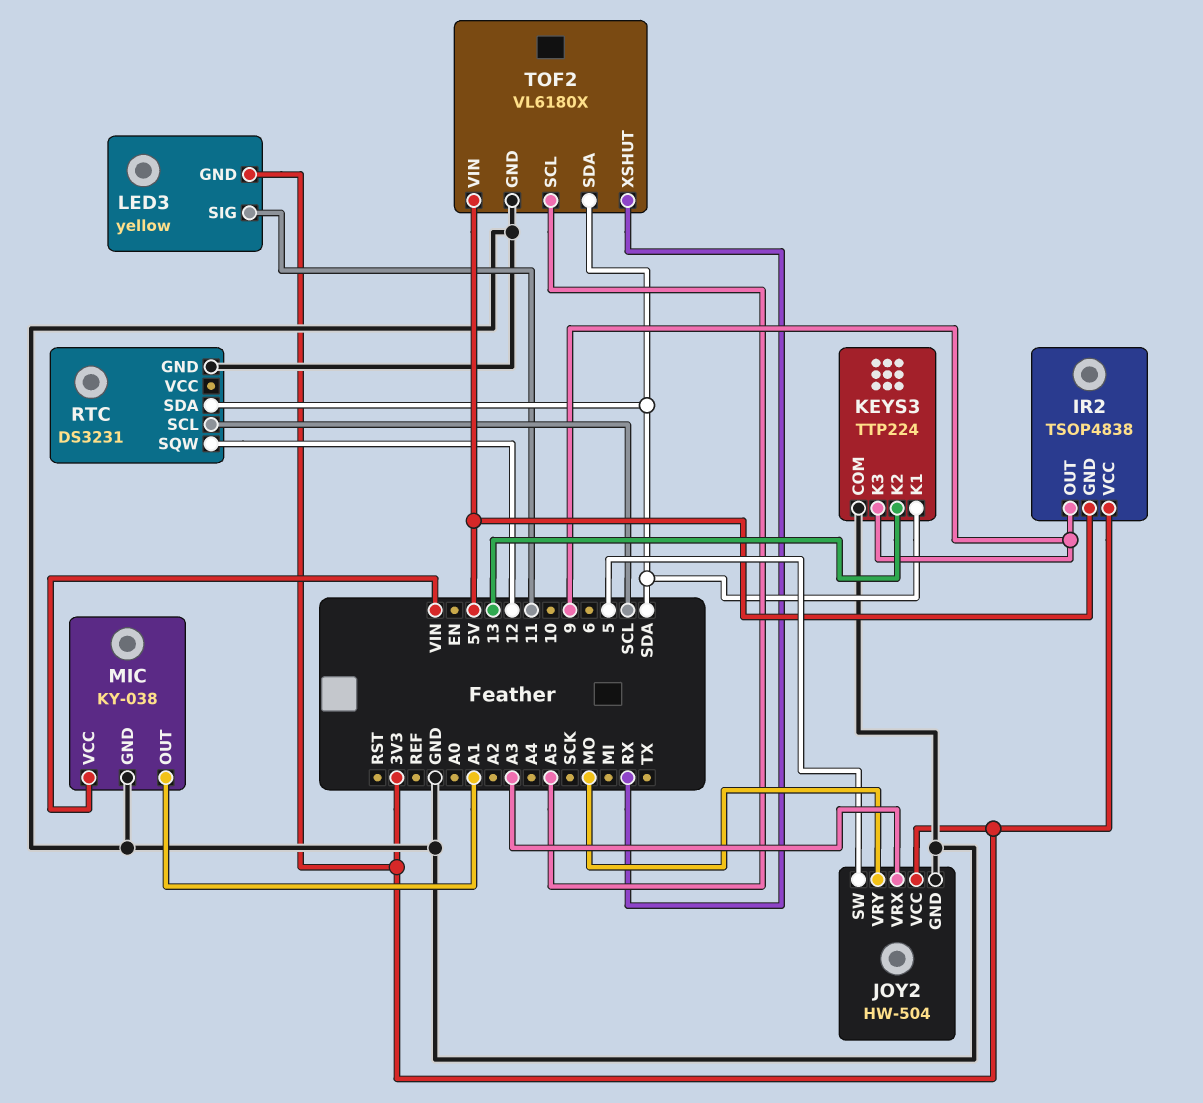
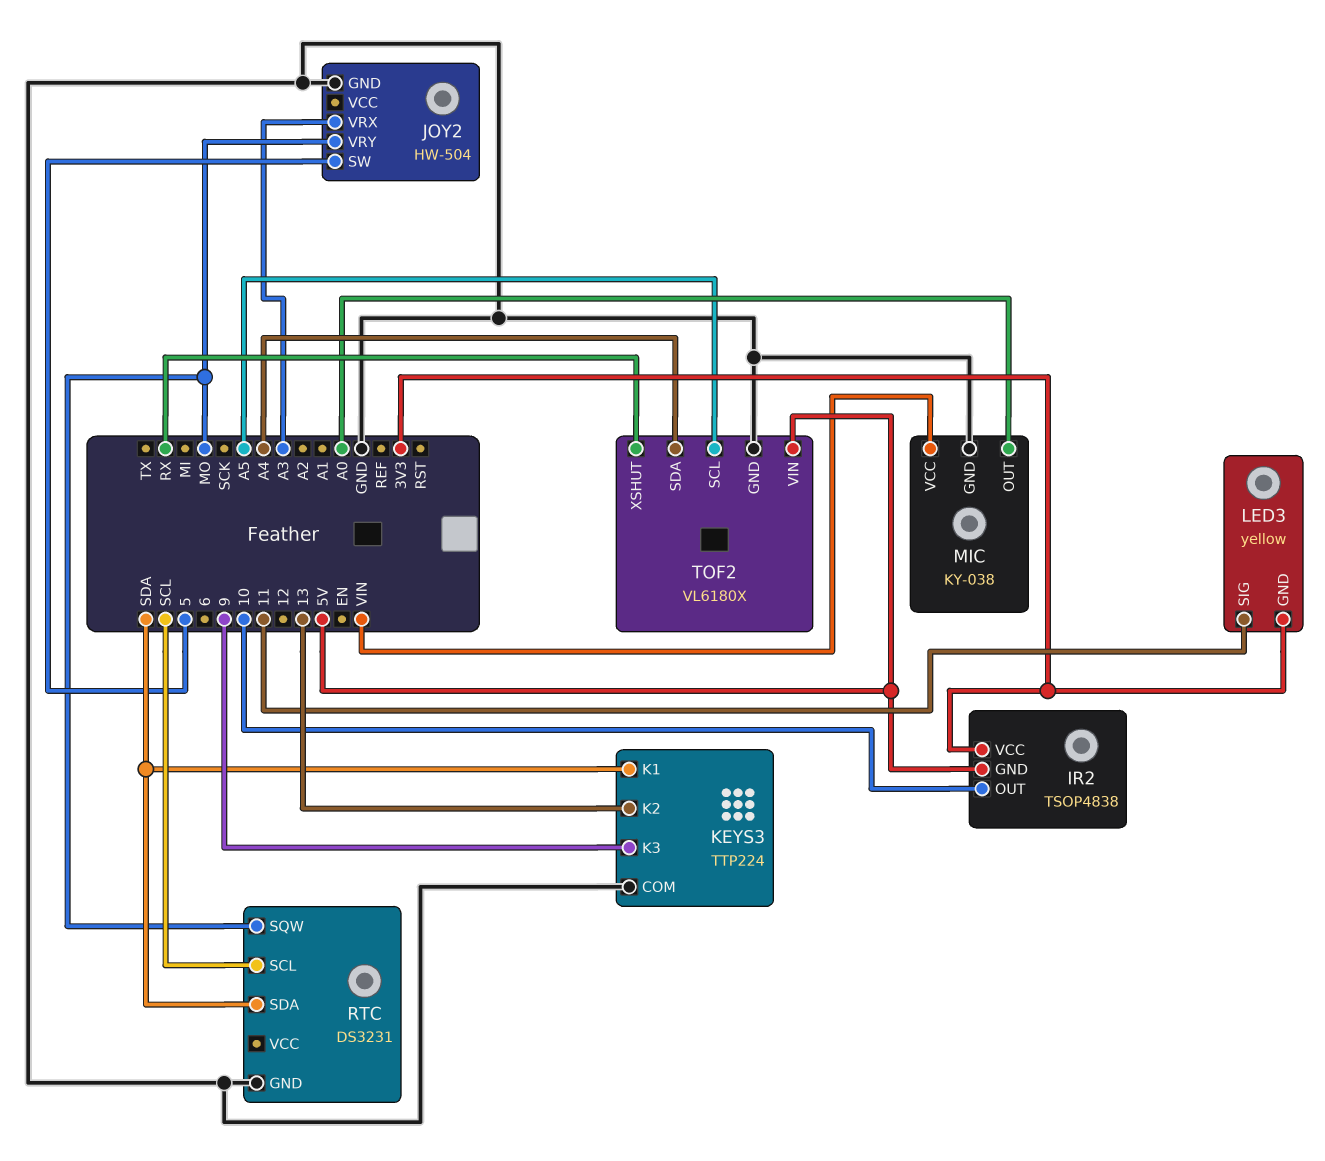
IR2 pin OUT: 9 -> 10
JOY2 pin VCC: 3V3 -> none
MIC pin OUT: A1 -> A0
RTC pin SQW: 12 -> MO
TOF2 pin SDA: SDA -> A4

